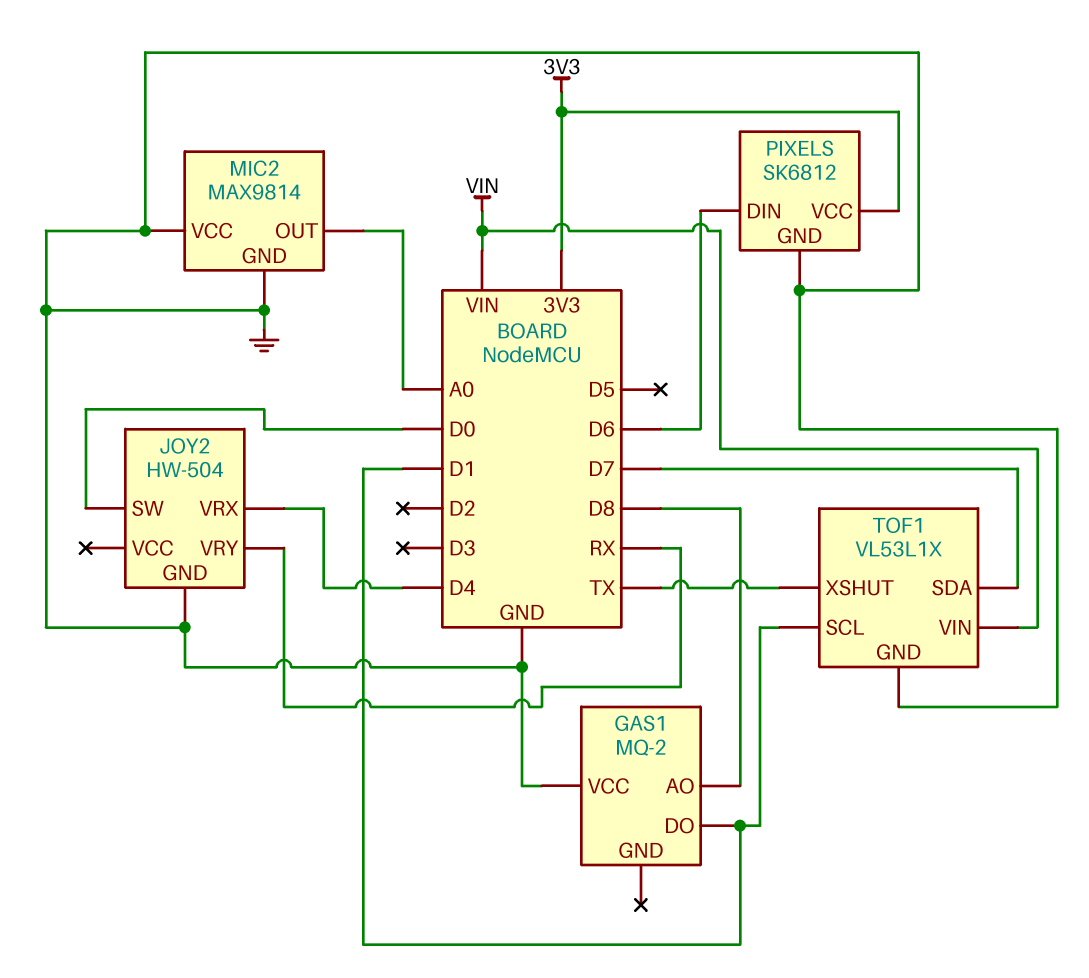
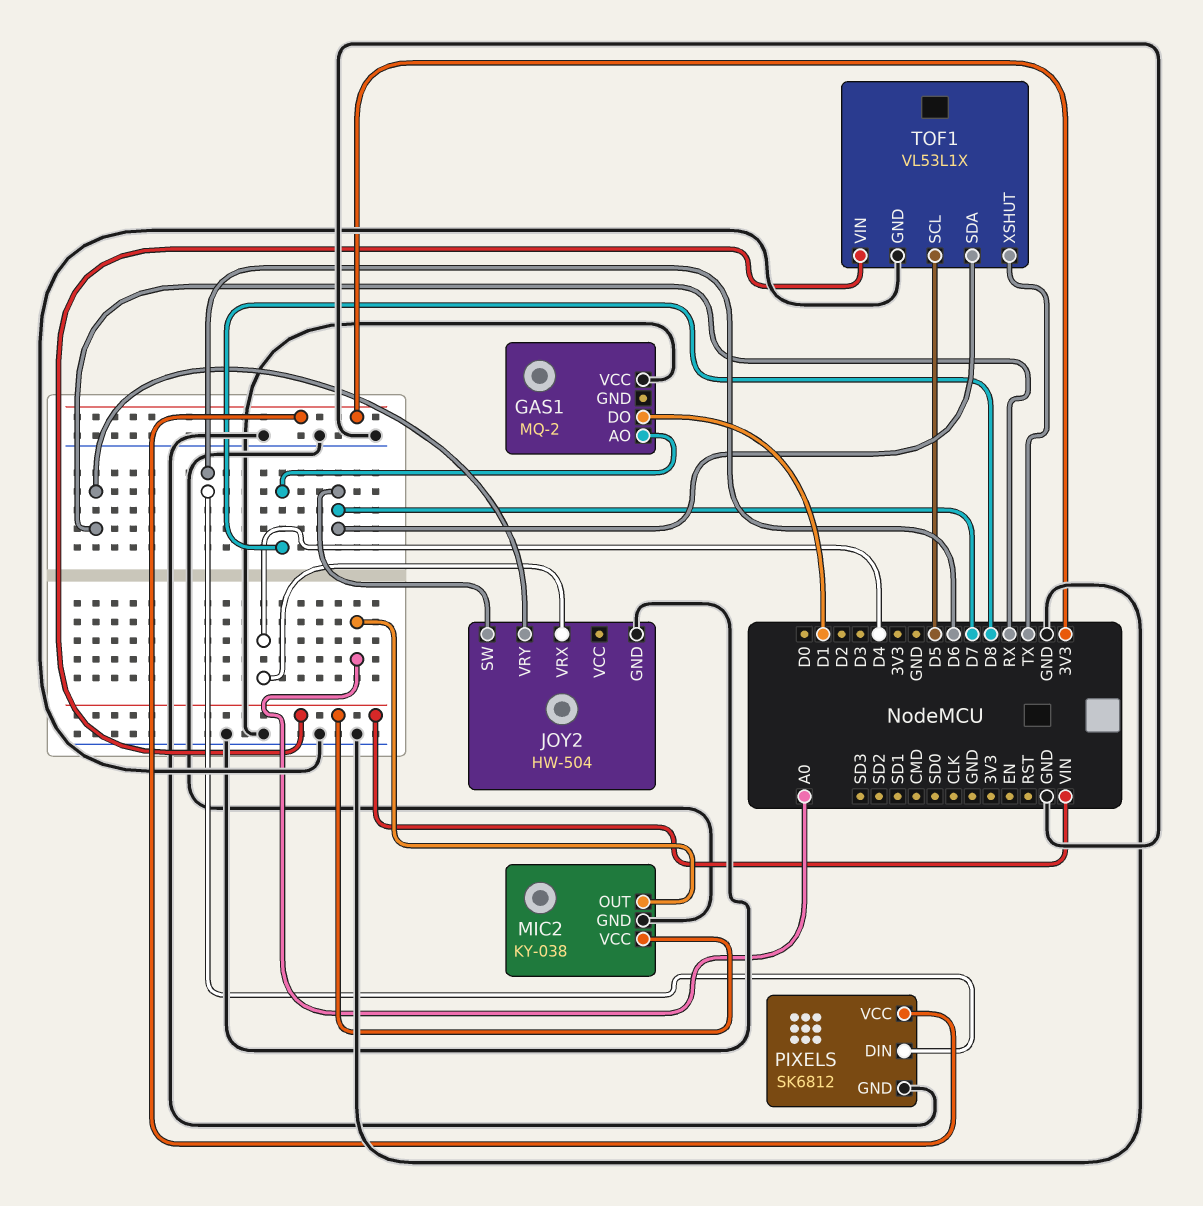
JOY2 pin SW: D0 -> D7
MIC2: MAX9814 -> KY-038
MIC2 pin VCC: GND -> VIN
TOF1 pin SCL: D1 -> D5

